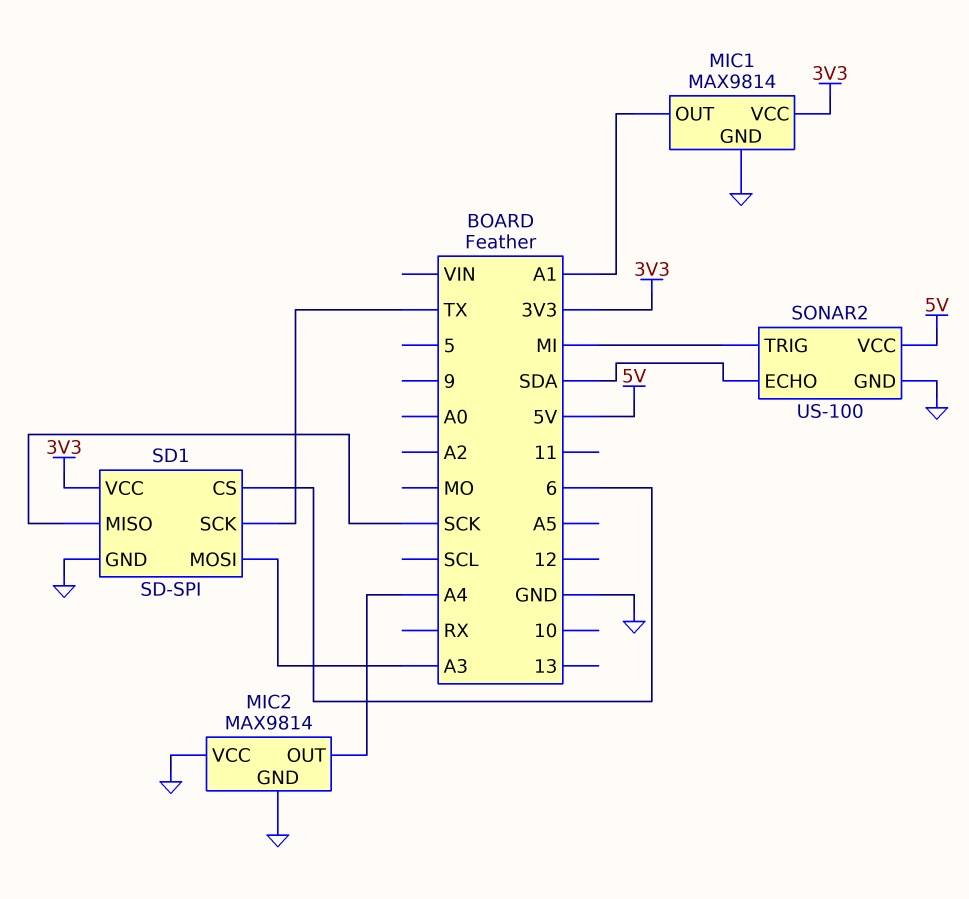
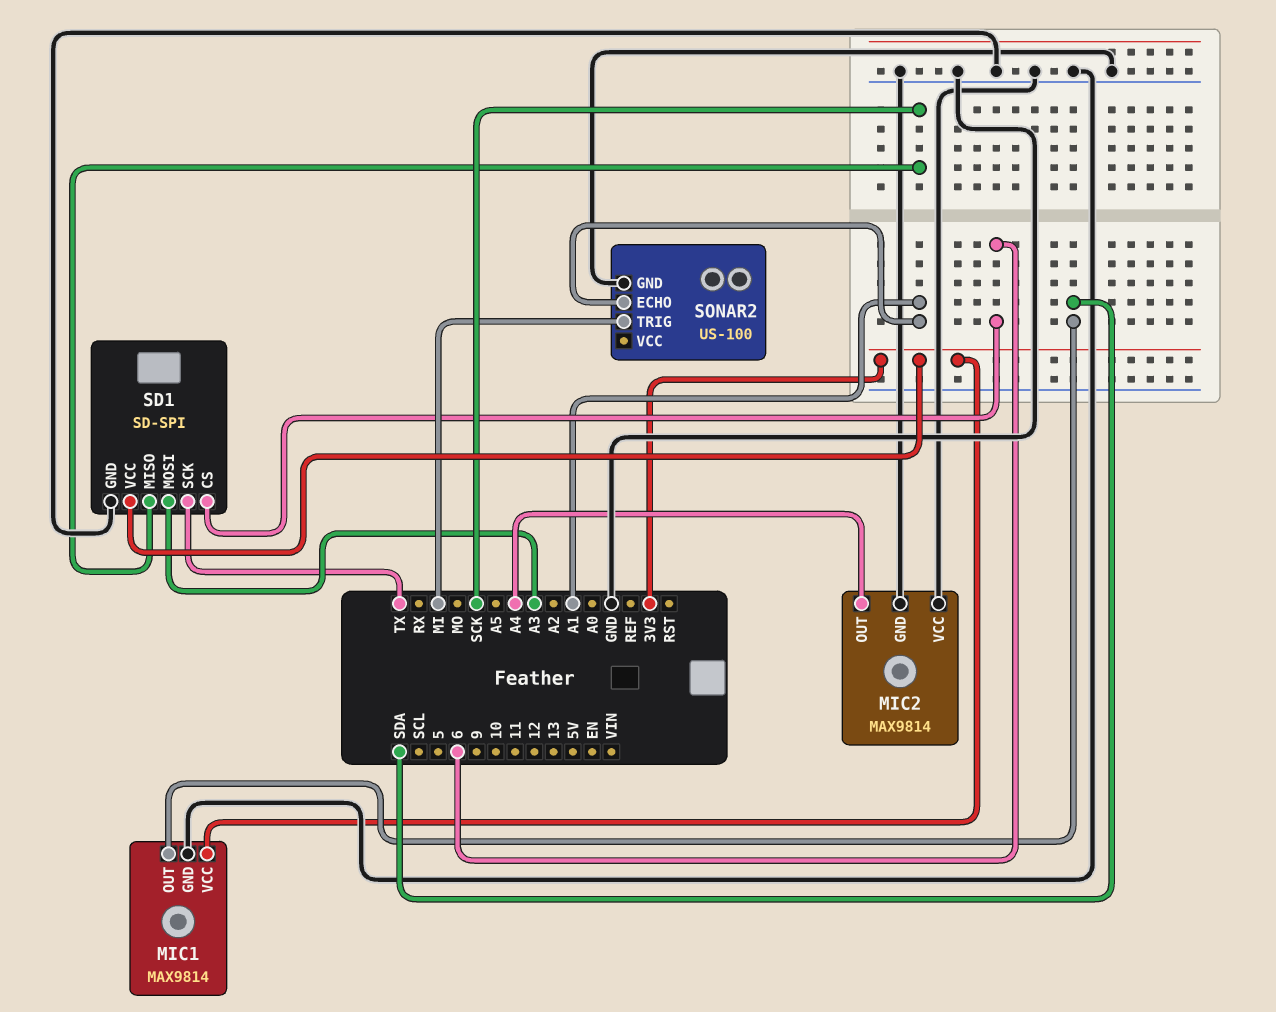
MIC1 pin OUT: A1 -> SDA
SONAR2 pin ECHO: SDA -> A1
SONAR2 pin VCC: 5V -> none

